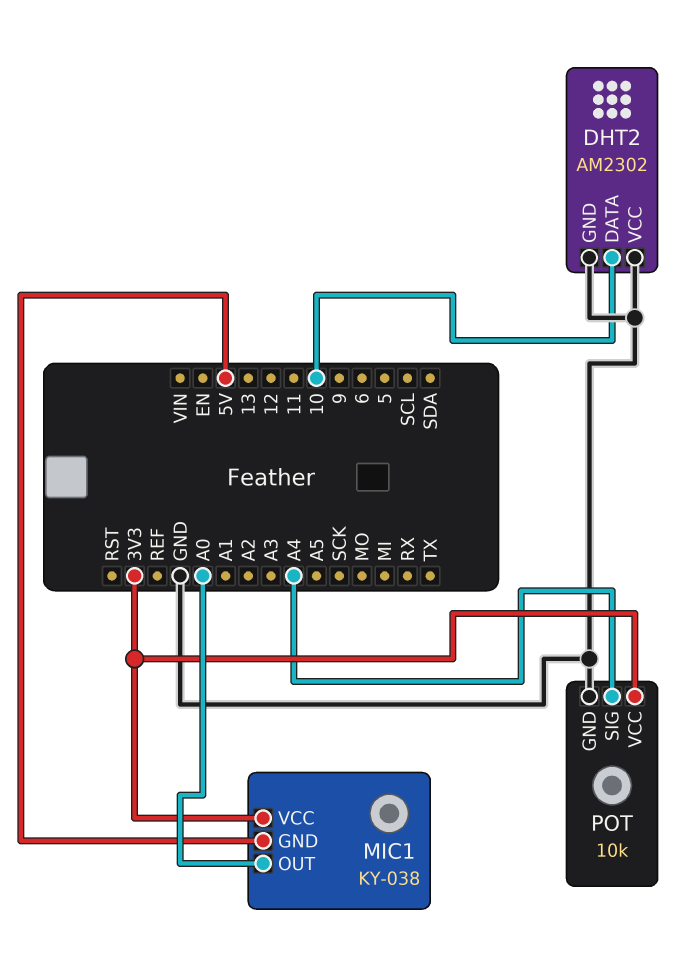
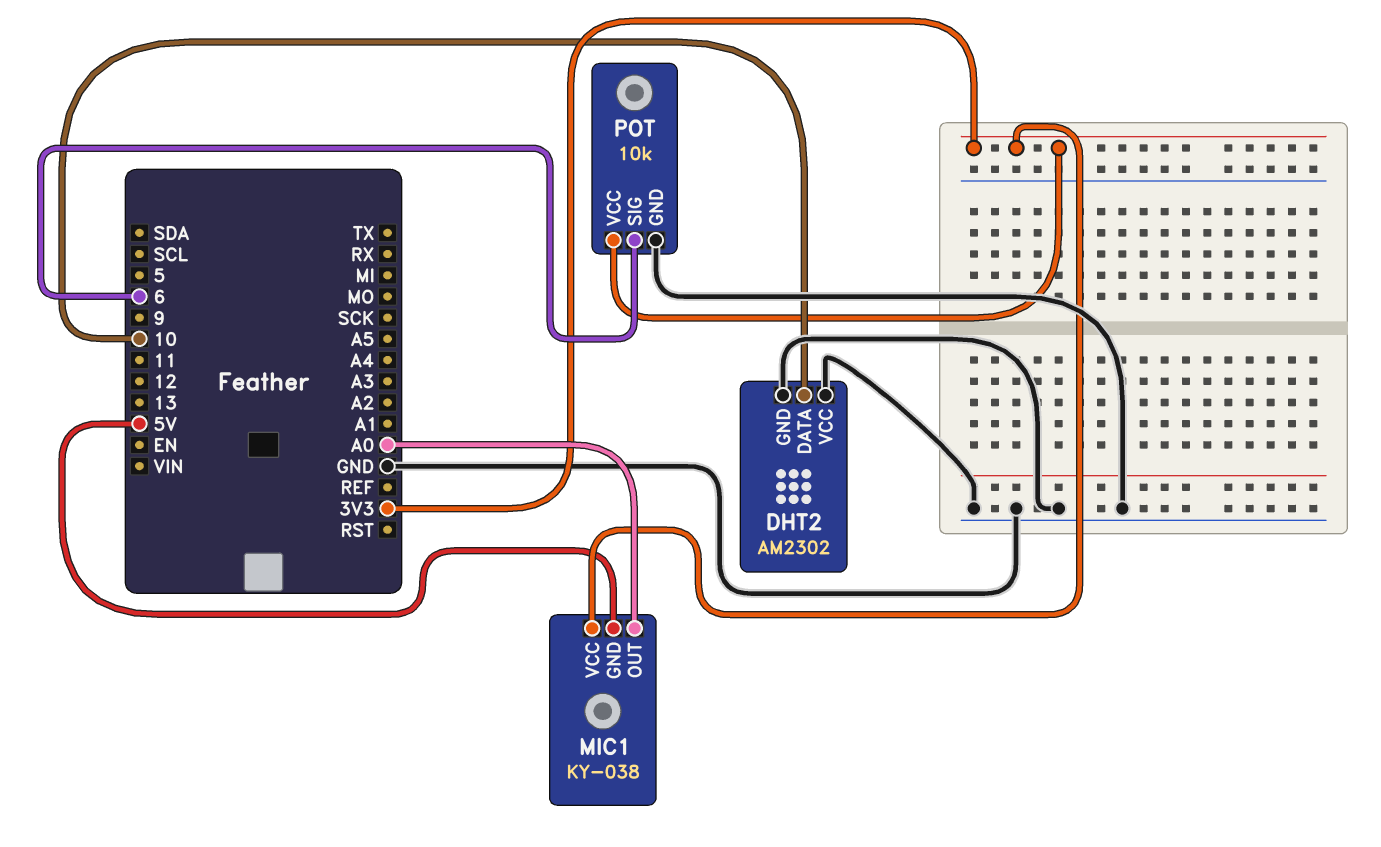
POT pin SIG: A4 -> 6

